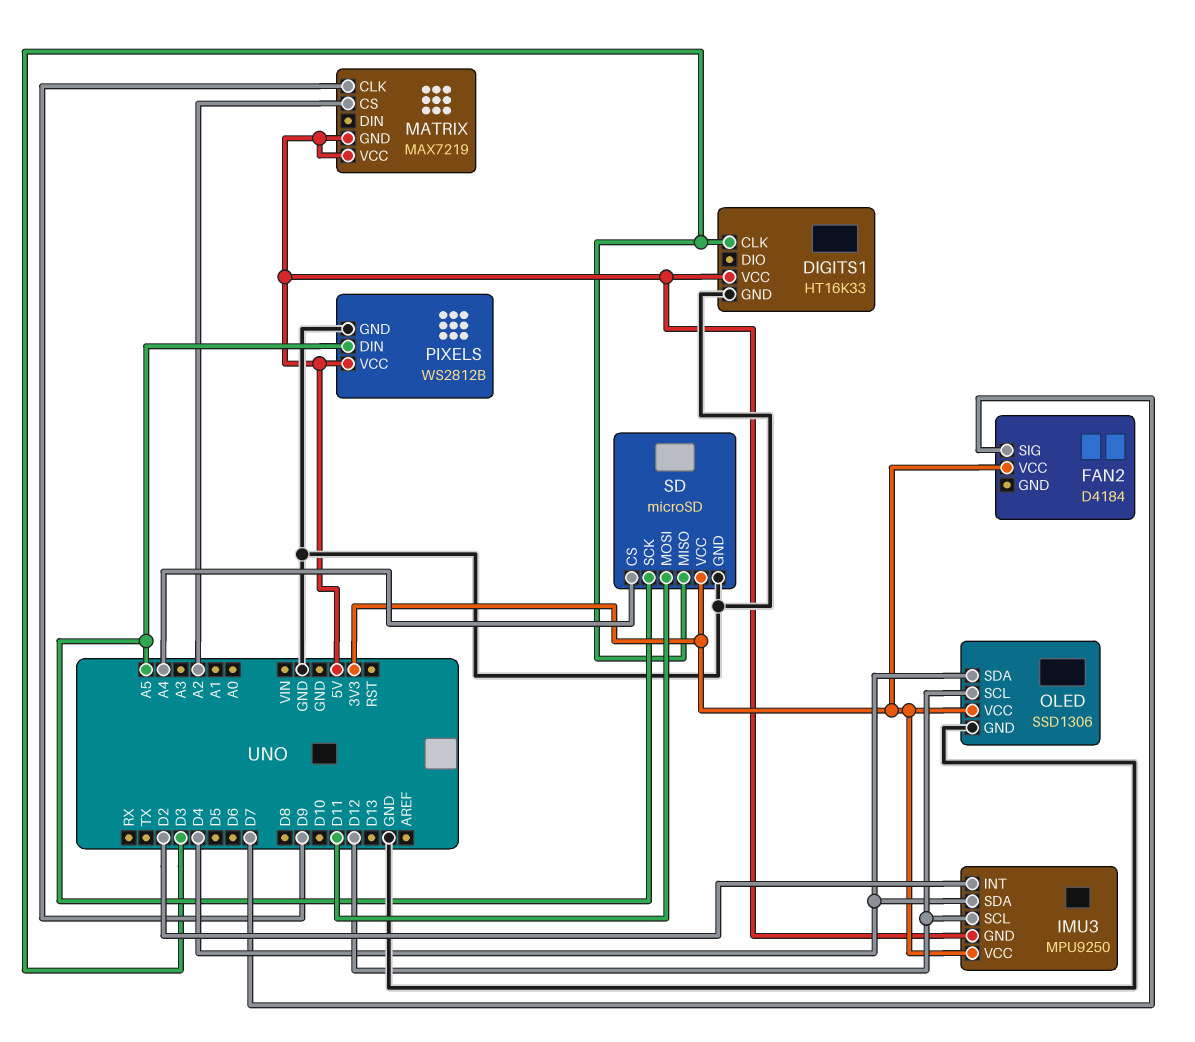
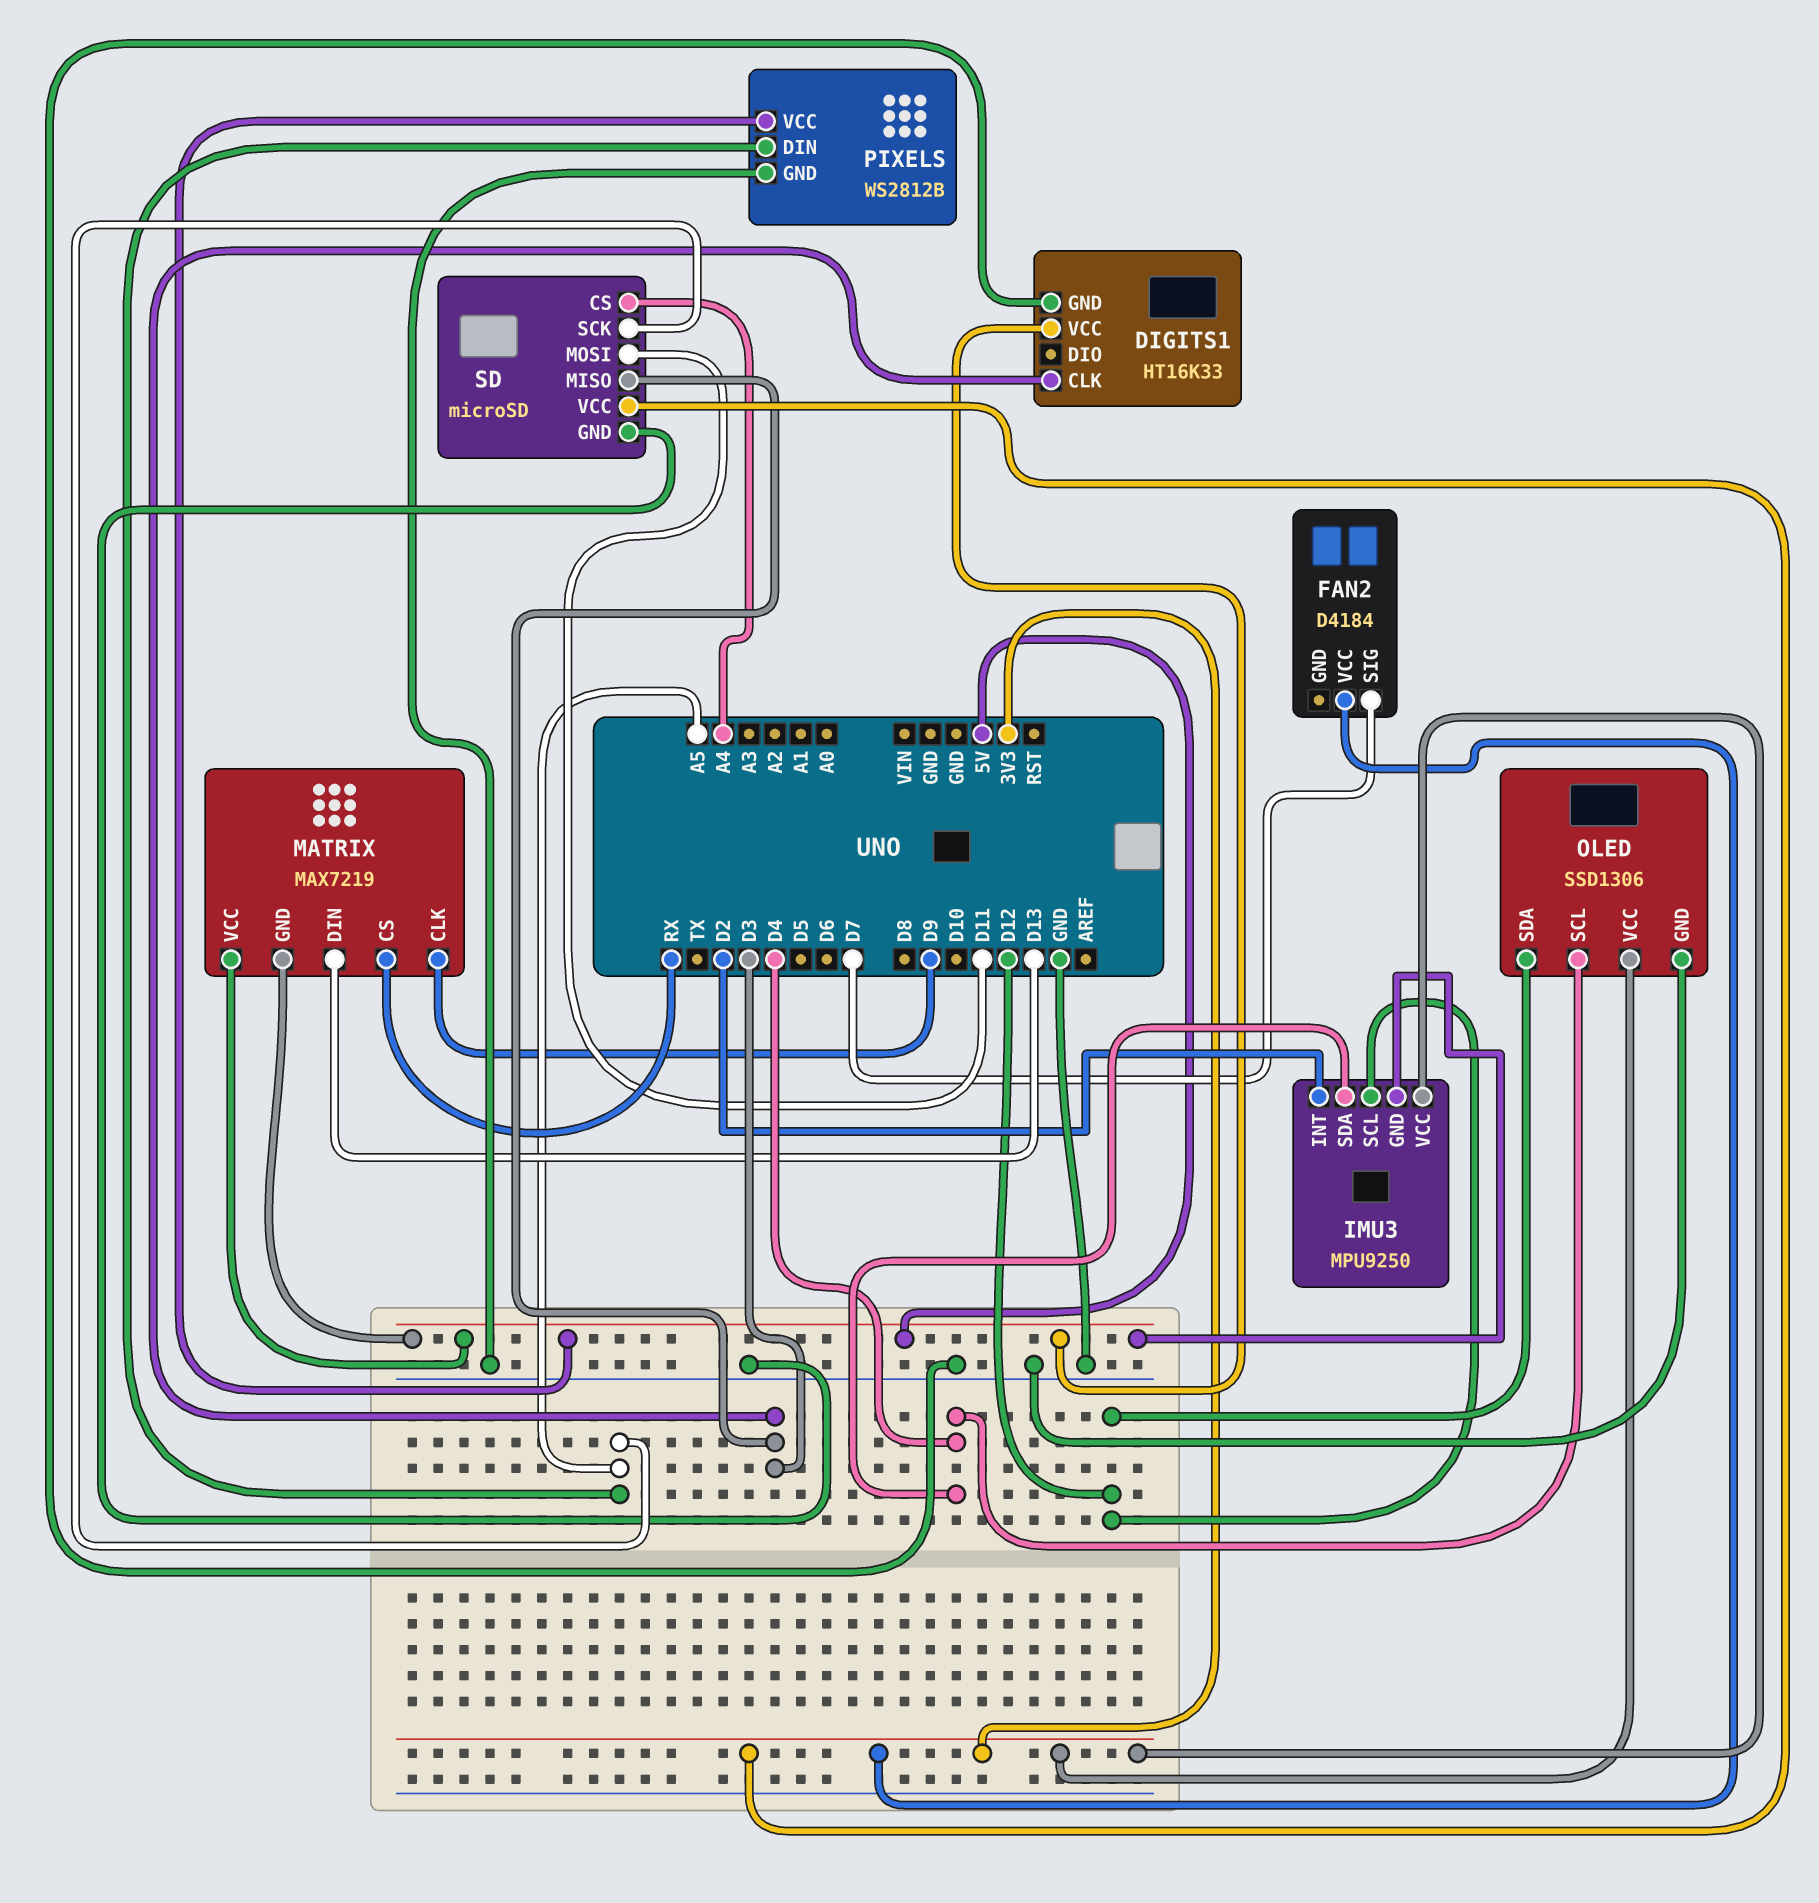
MATRIX pin CS: A2 -> RX
MATRIX pin DIN: none -> D13
OLED pin SCL: D12 -> D4
OLED pin SDA: D4 -> D12

